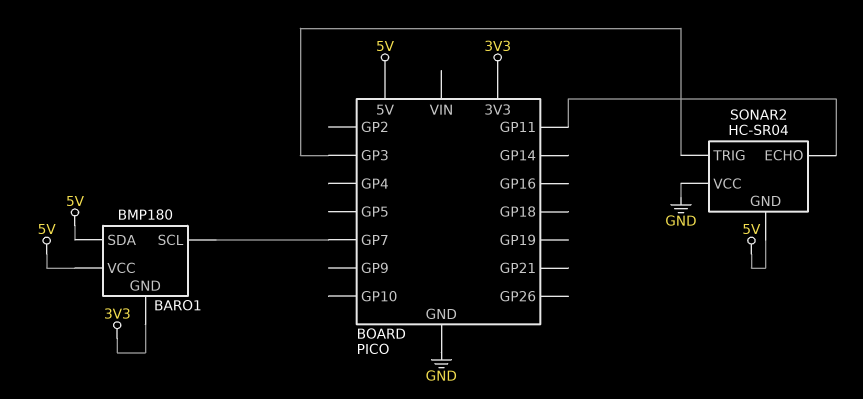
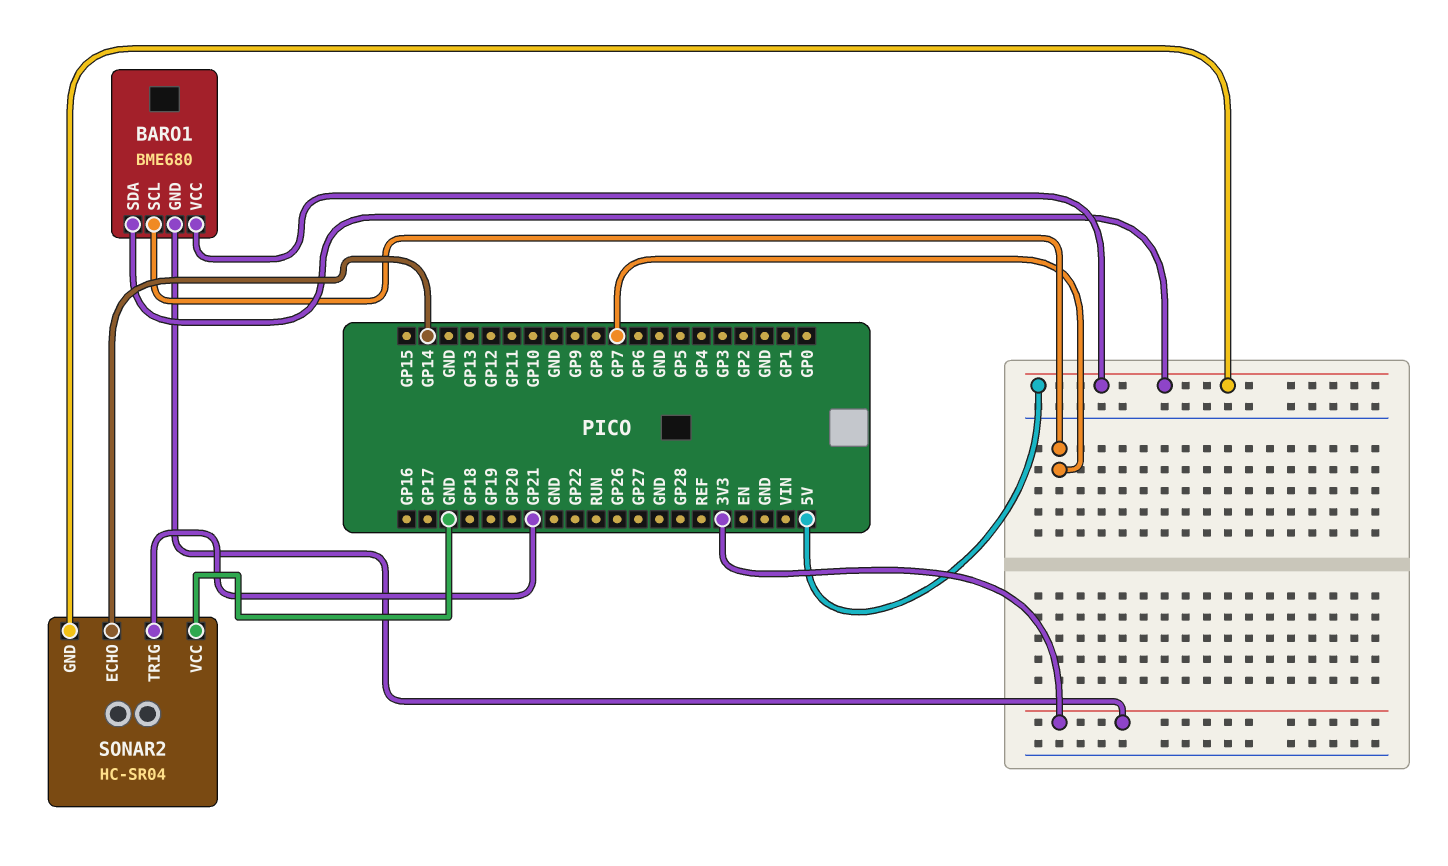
BARO1: BMP180 -> BME680
SONAR2 pin ECHO: GP11 -> GP14
SONAR2 pin TRIG: GP3 -> GP21

